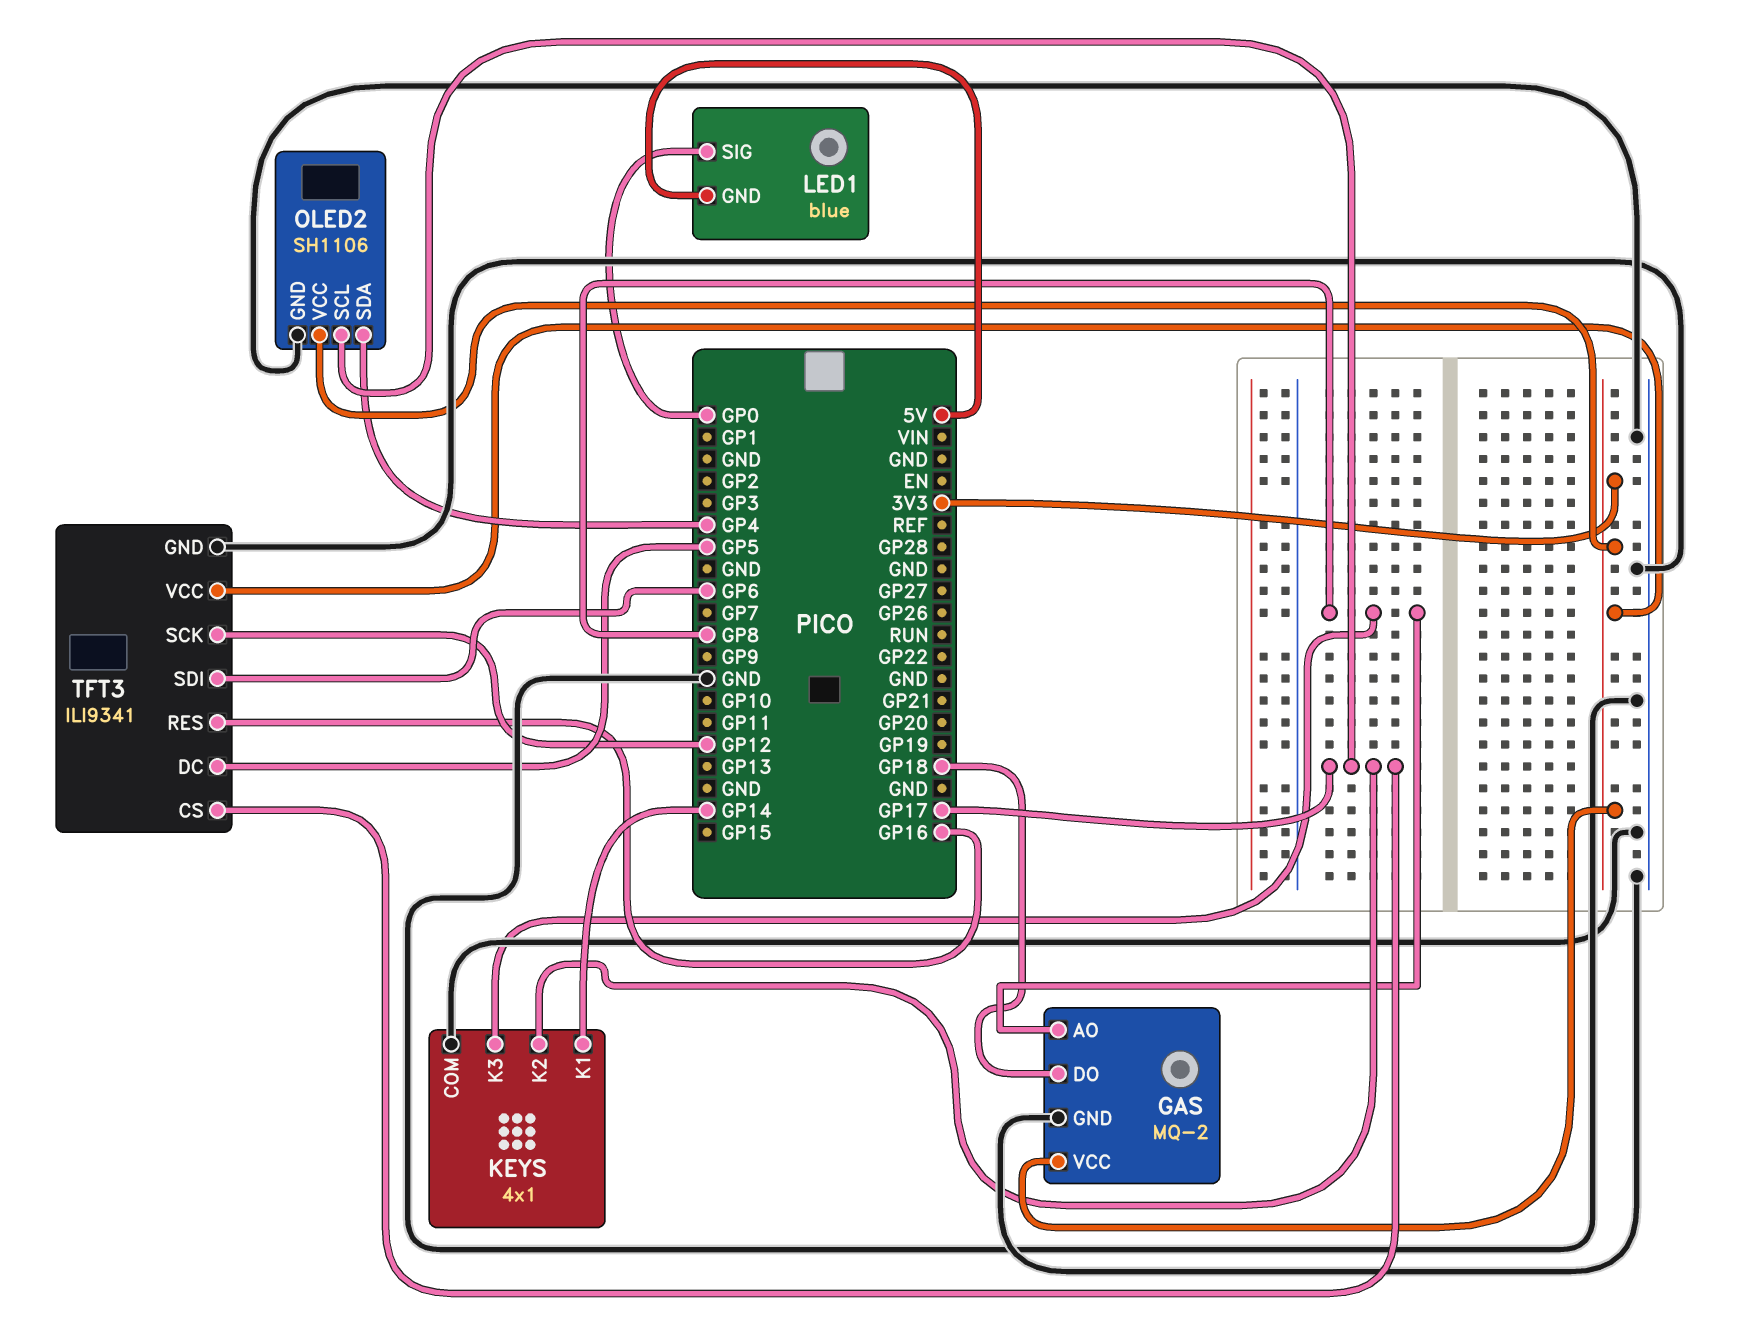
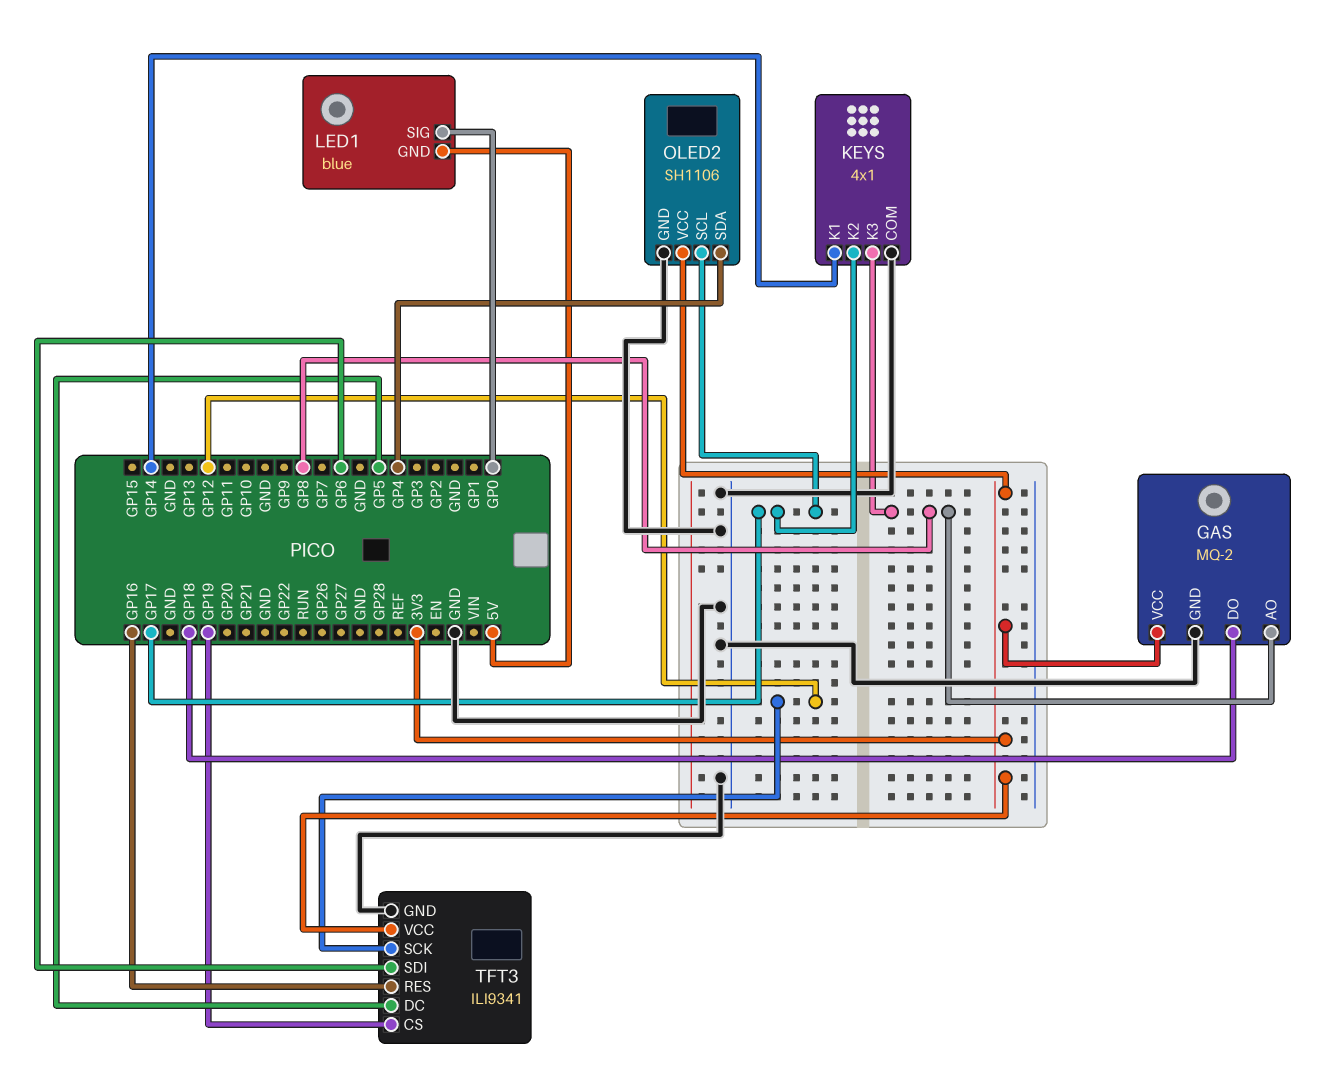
TFT3 pin CS: GP17 -> GP19

